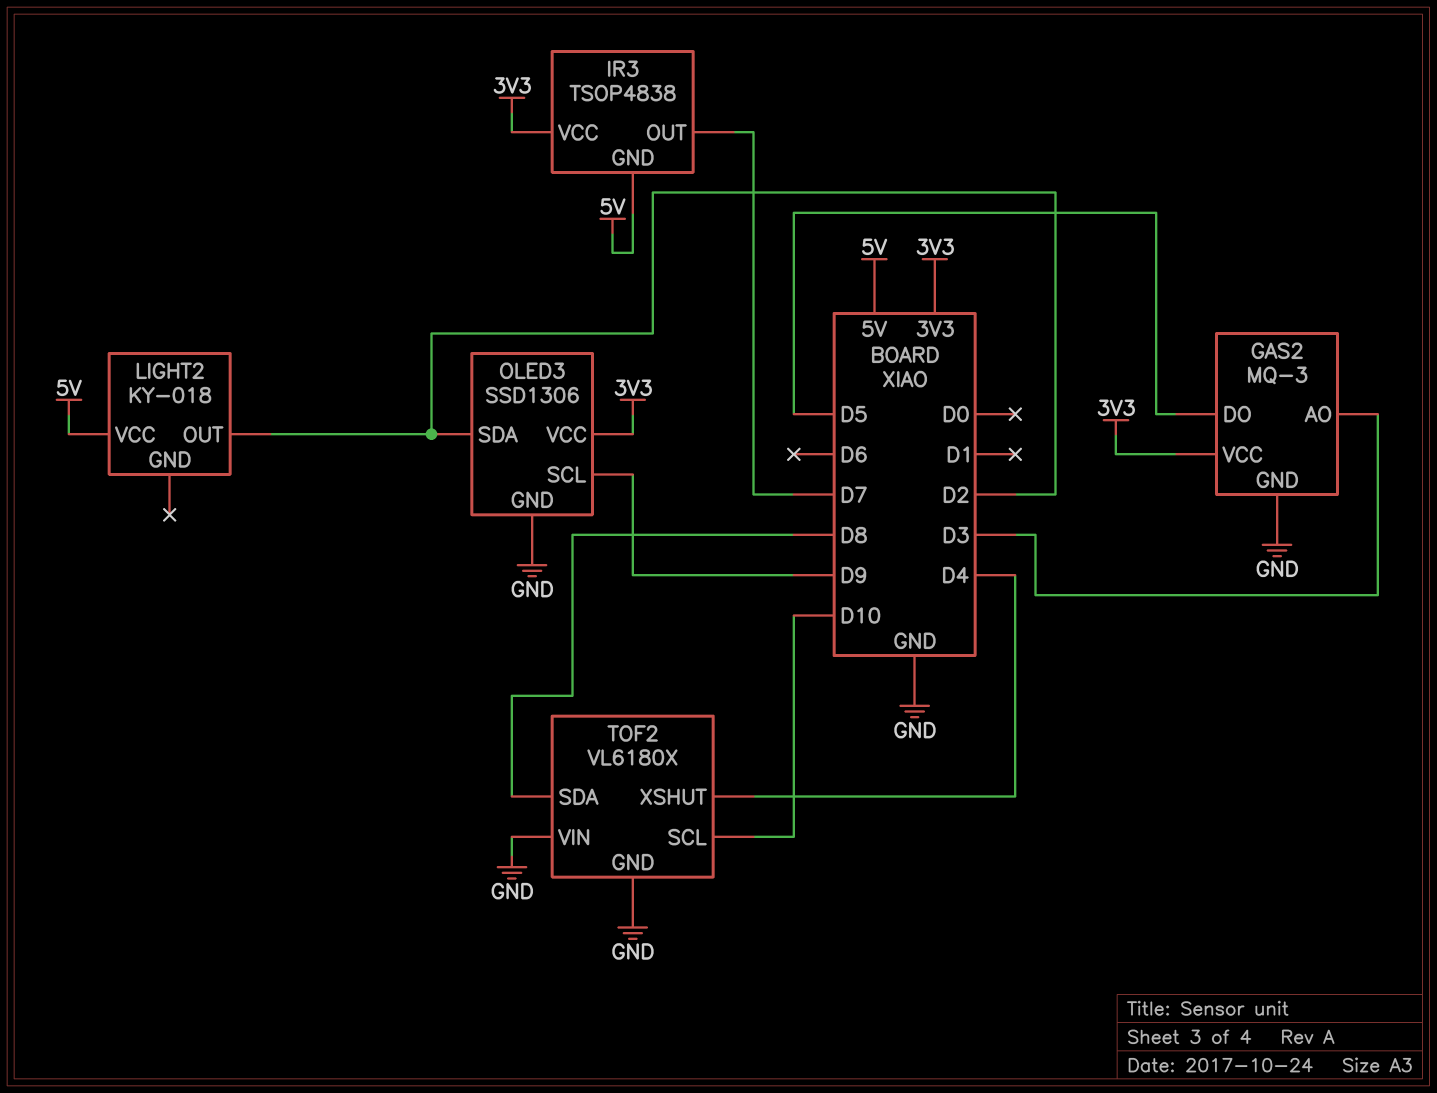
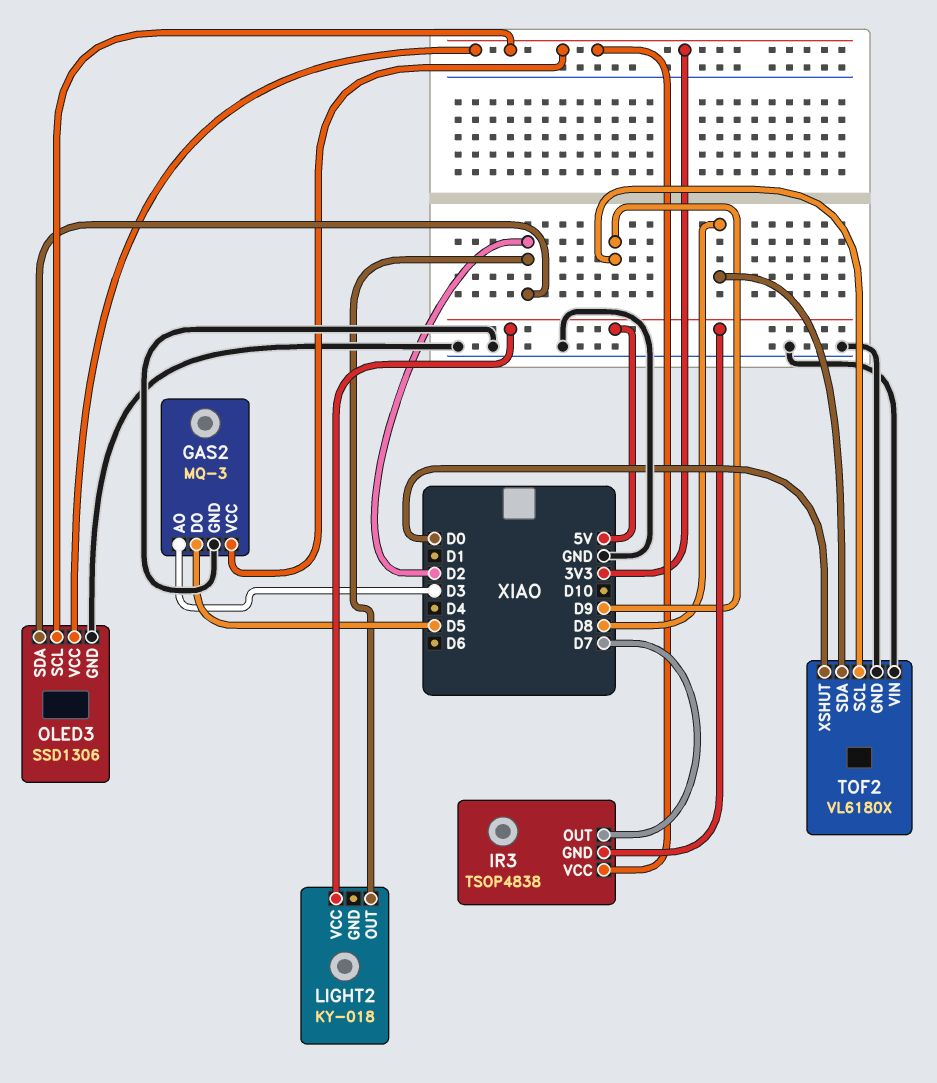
OLED3 pin SCL: D9 -> 3V3
TOF2 pin SCL: D10 -> D9
TOF2 pin XSHUT: D4 -> D0

